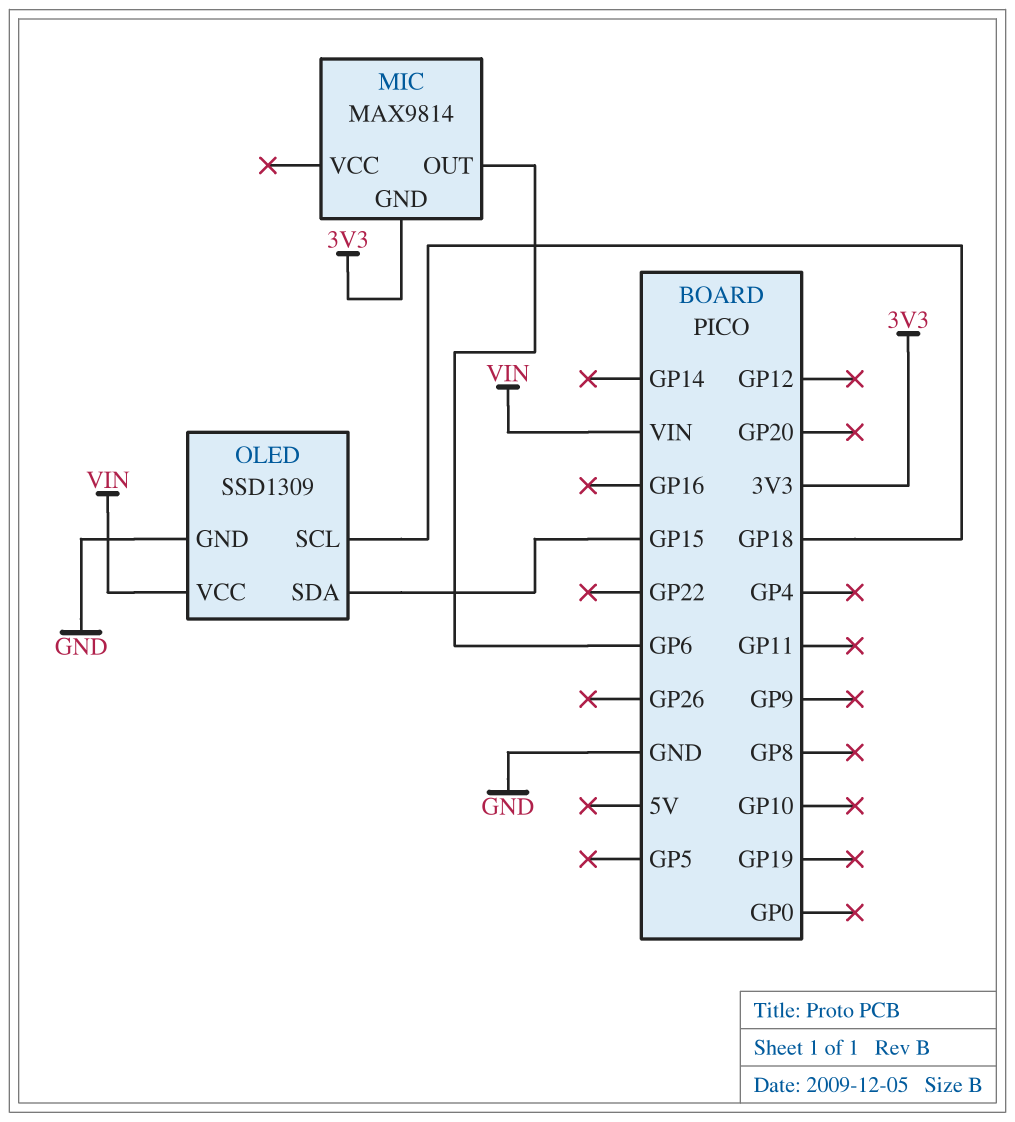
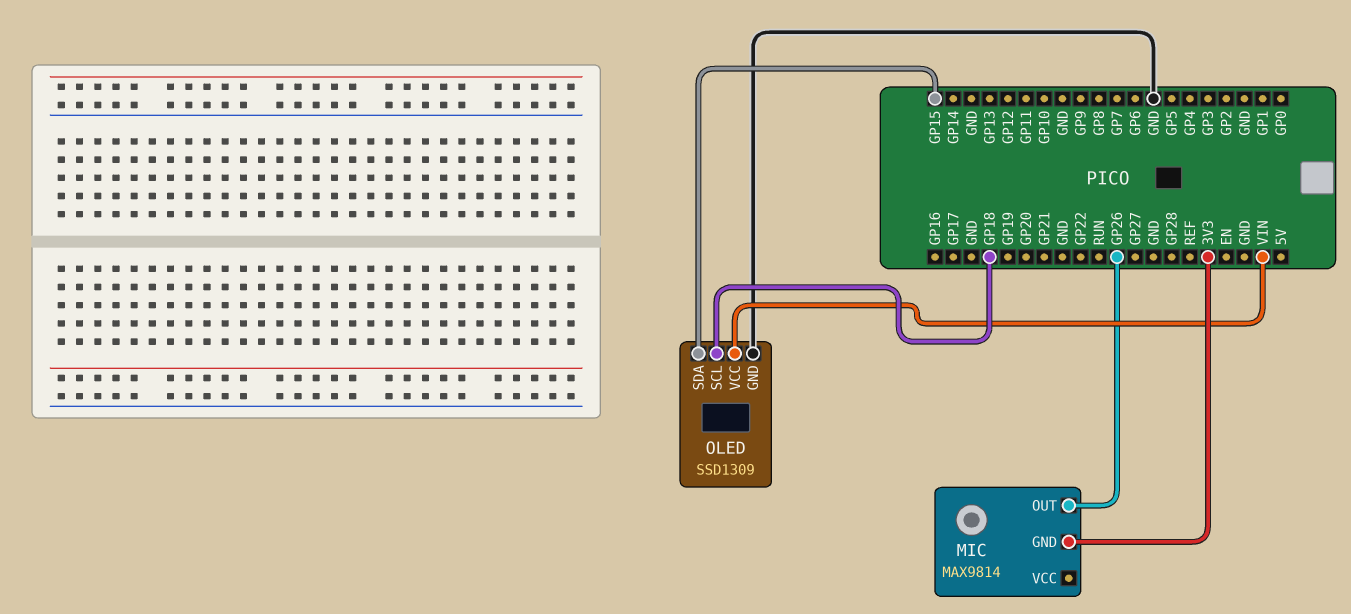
MIC pin OUT: GP6 -> GP26

